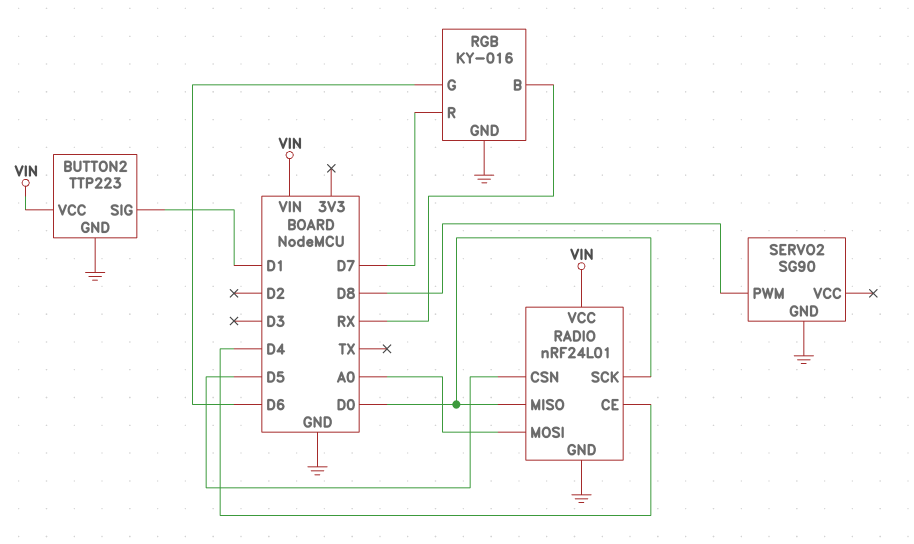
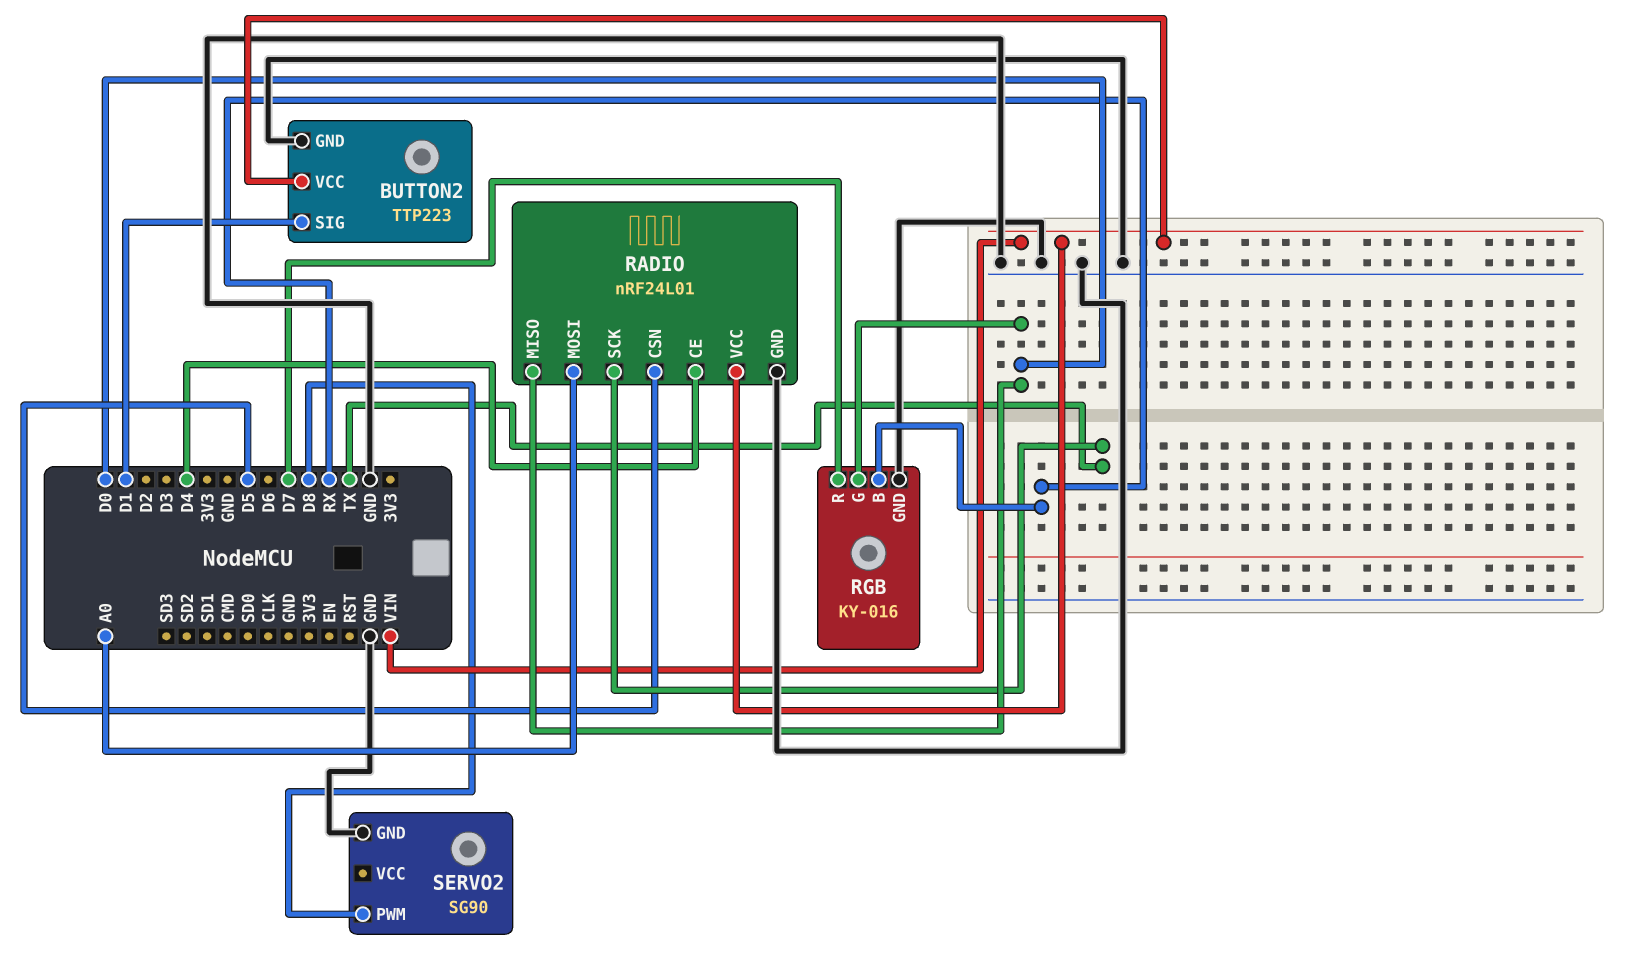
RADIO pin SCK: D0 -> TX
RGB pin G: D6 -> D0

